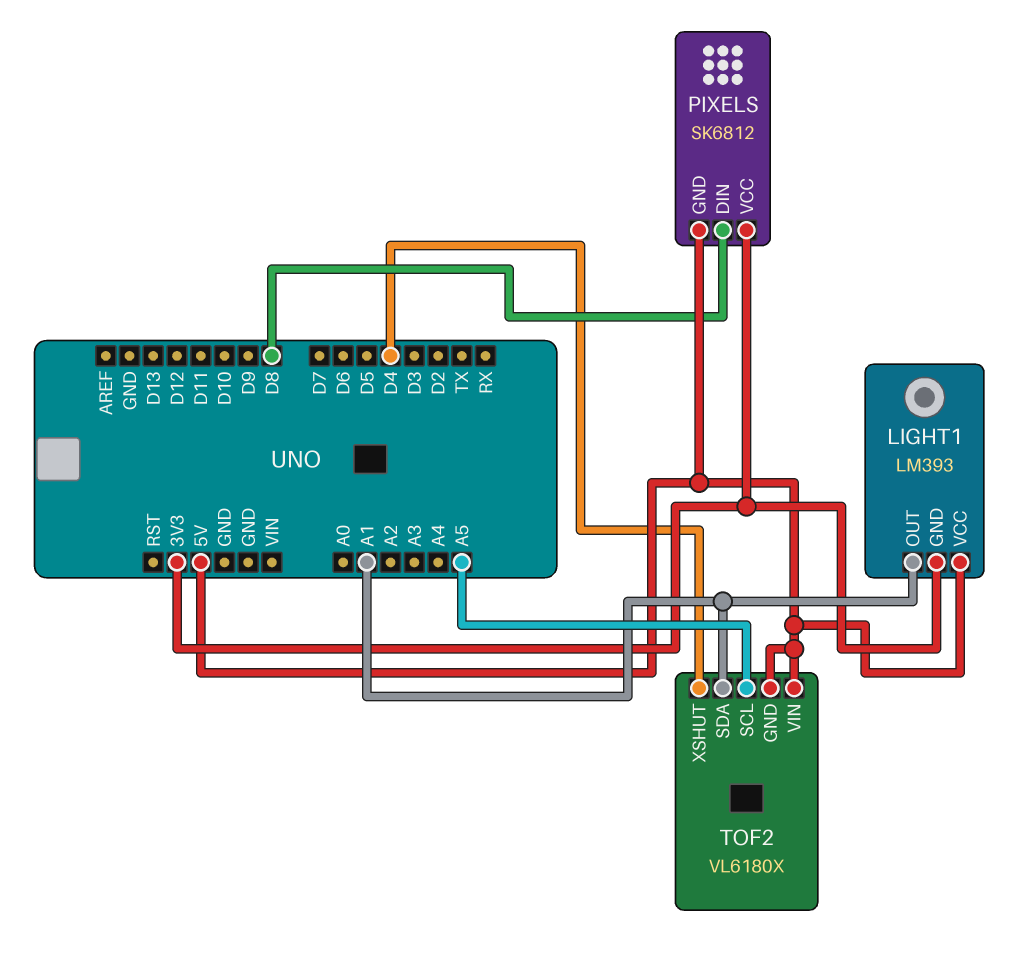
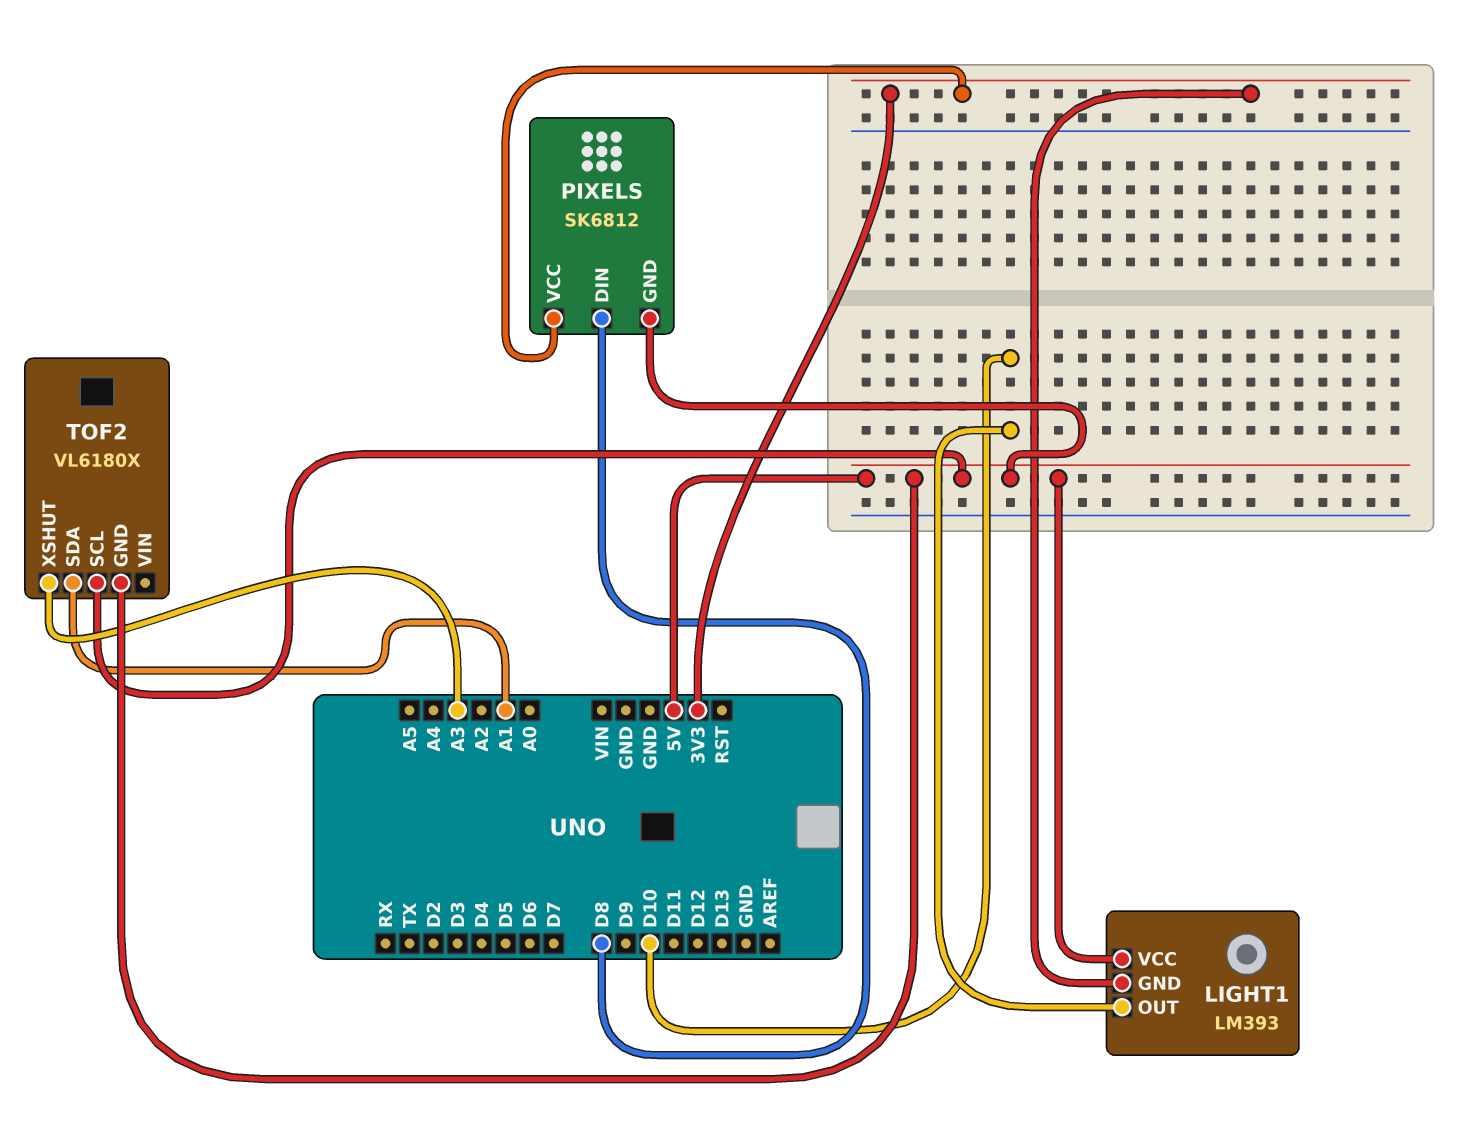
LIGHT1 pin OUT: A1 -> D10
TOF2 pin SCL: A5 -> 5V
TOF2 pin VIN: 5V -> none
TOF2 pin XSHUT: D4 -> A3

